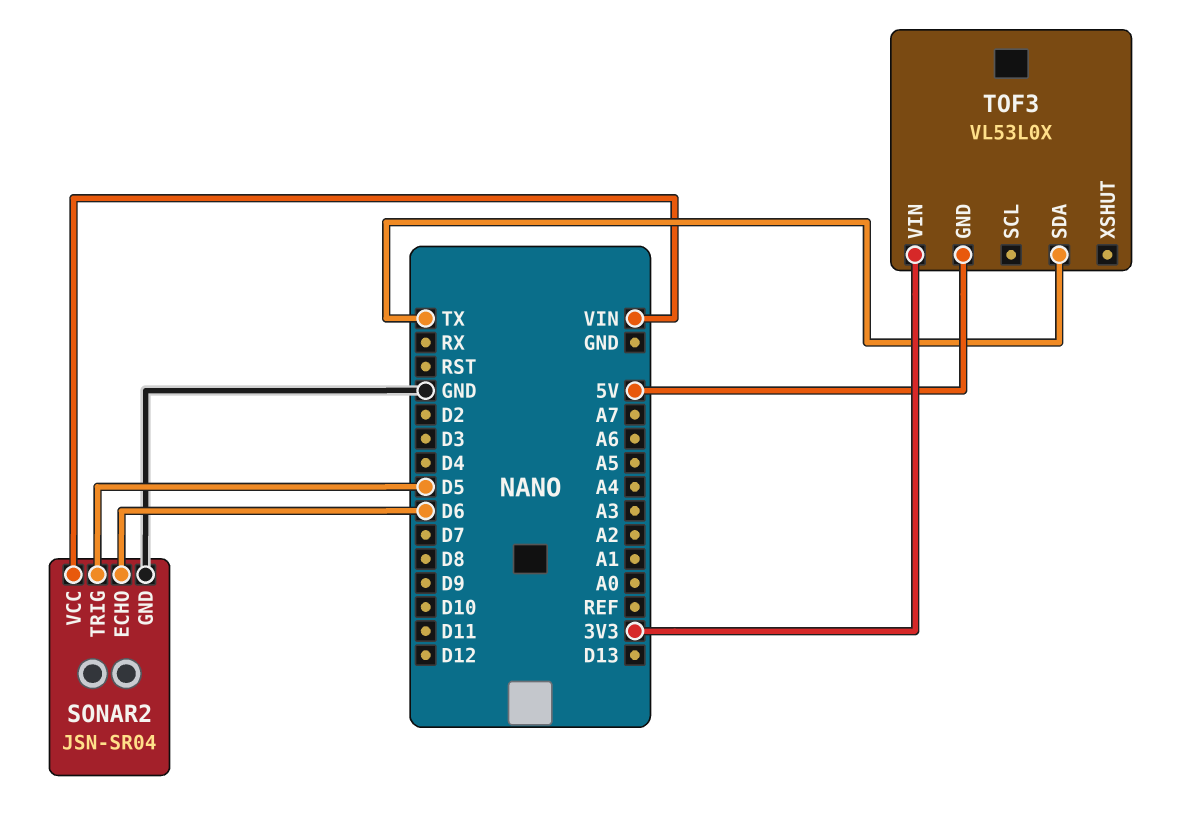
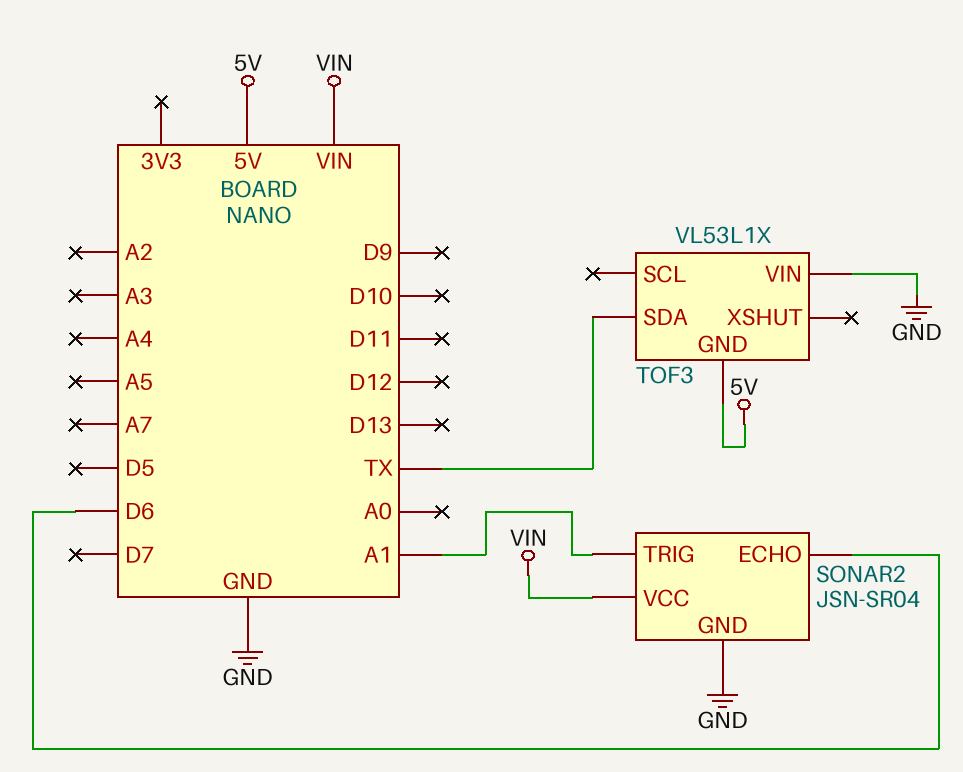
SONAR2 pin TRIG: D5 -> A1
TOF3: VL53L0X -> VL53L1X
TOF3 pin VIN: 3V3 -> GND

